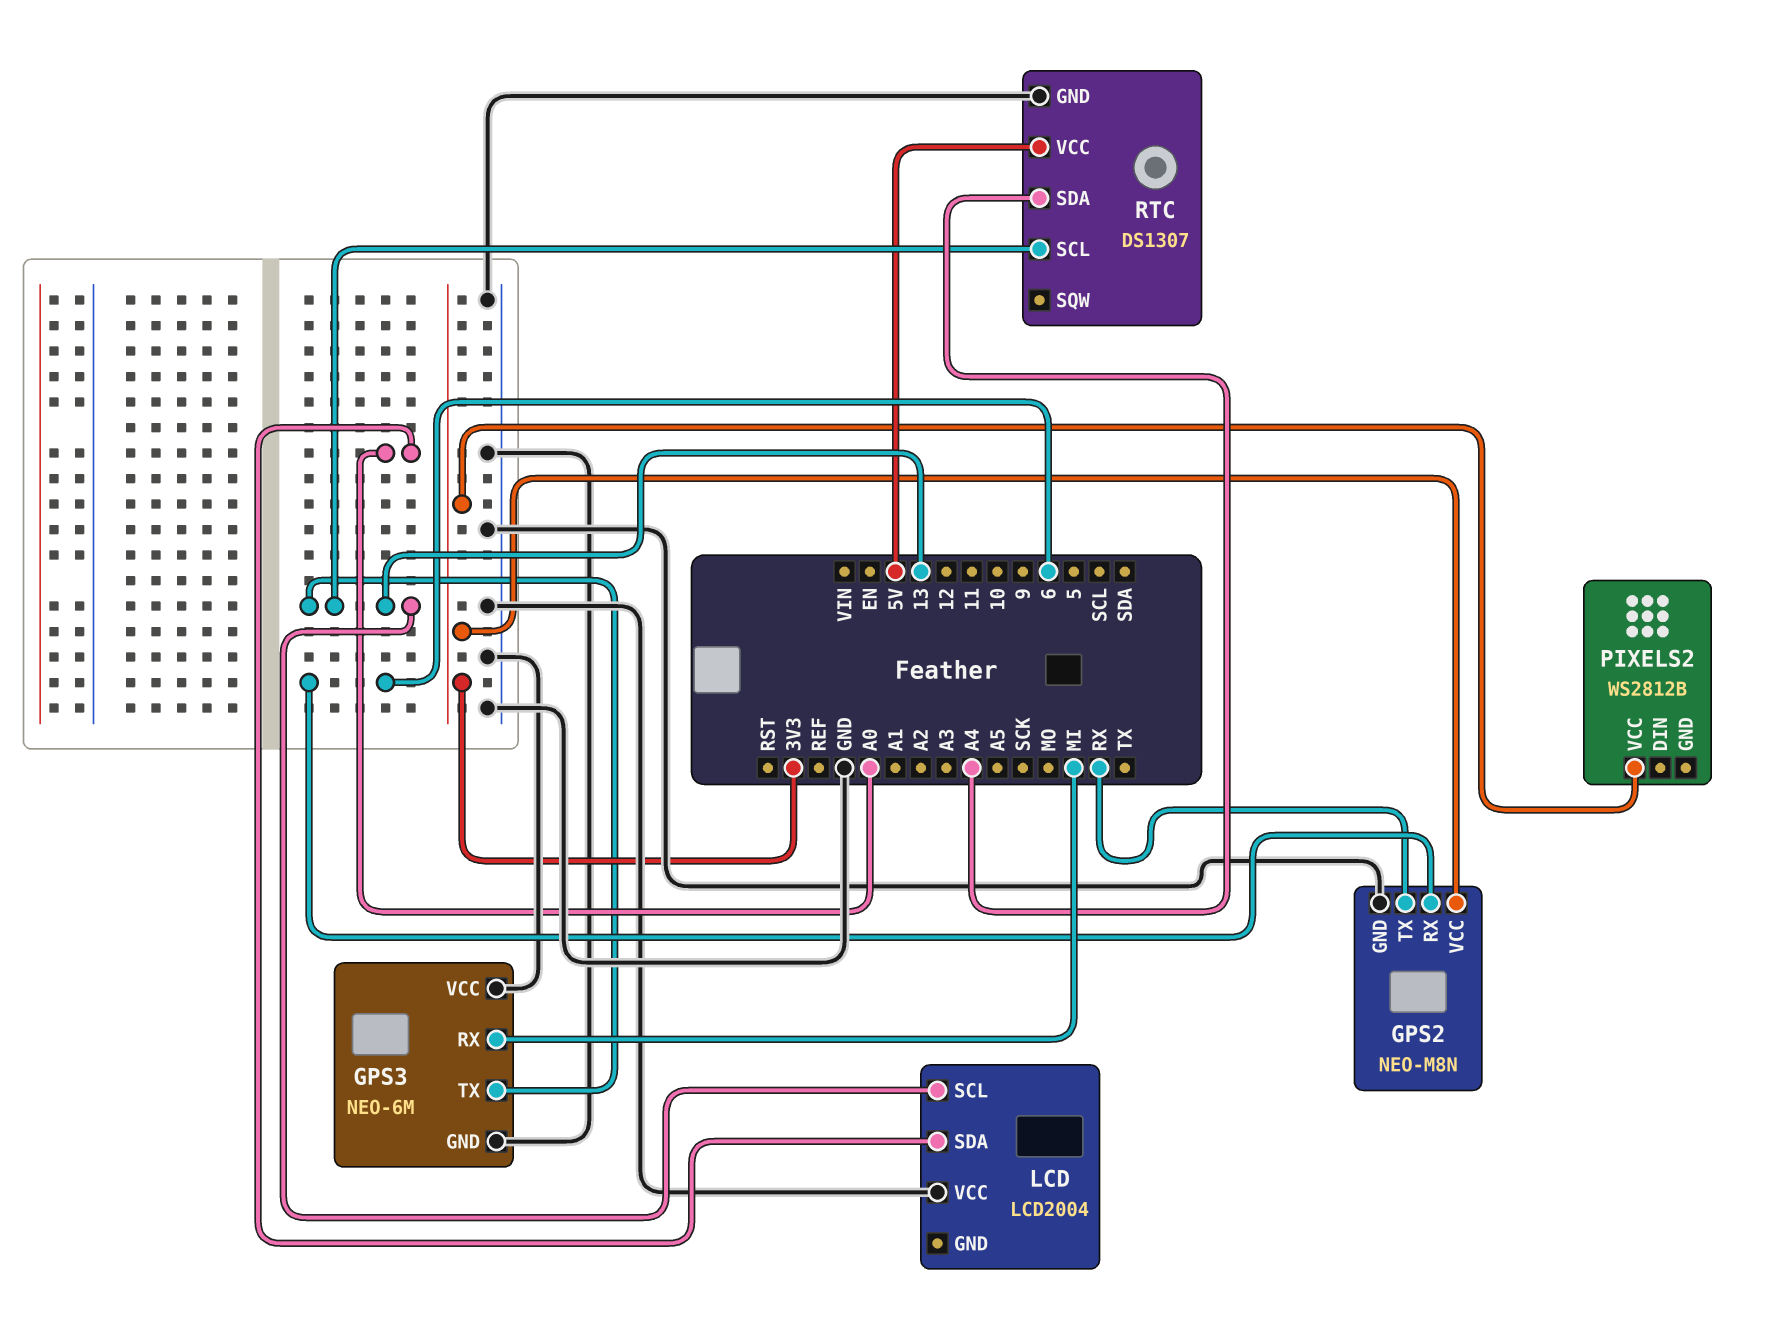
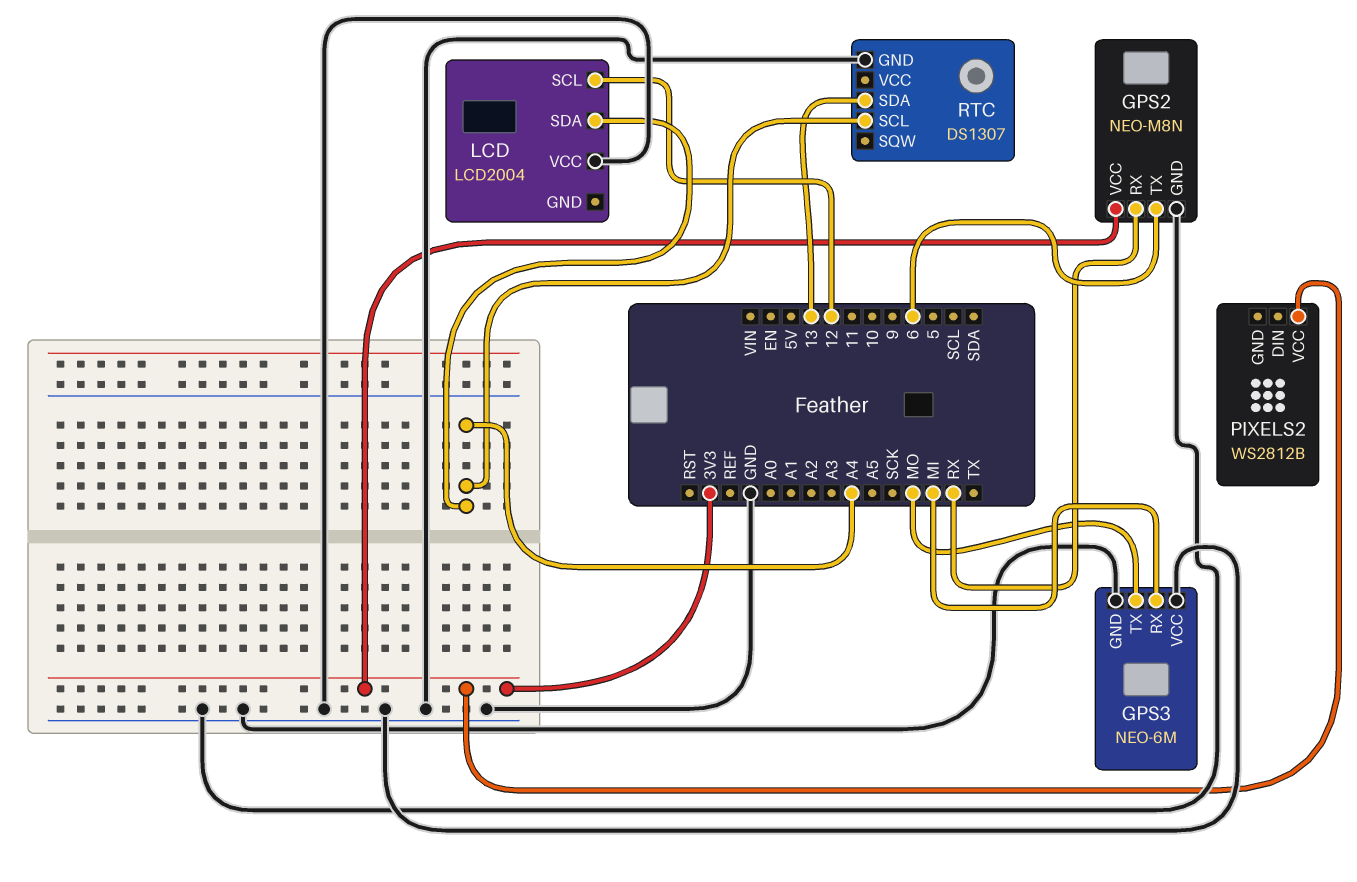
GPS2 pin RX: 6 -> RX
GPS2 pin TX: RX -> 6
GPS3 pin TX: 13 -> MO
LCD pin SCL: 13 -> 12
LCD pin SDA: A0 -> A4
RTC pin SCL: 13 -> A4
RTC pin SDA: A4 -> 13
RTC pin VCC: 5V -> none

